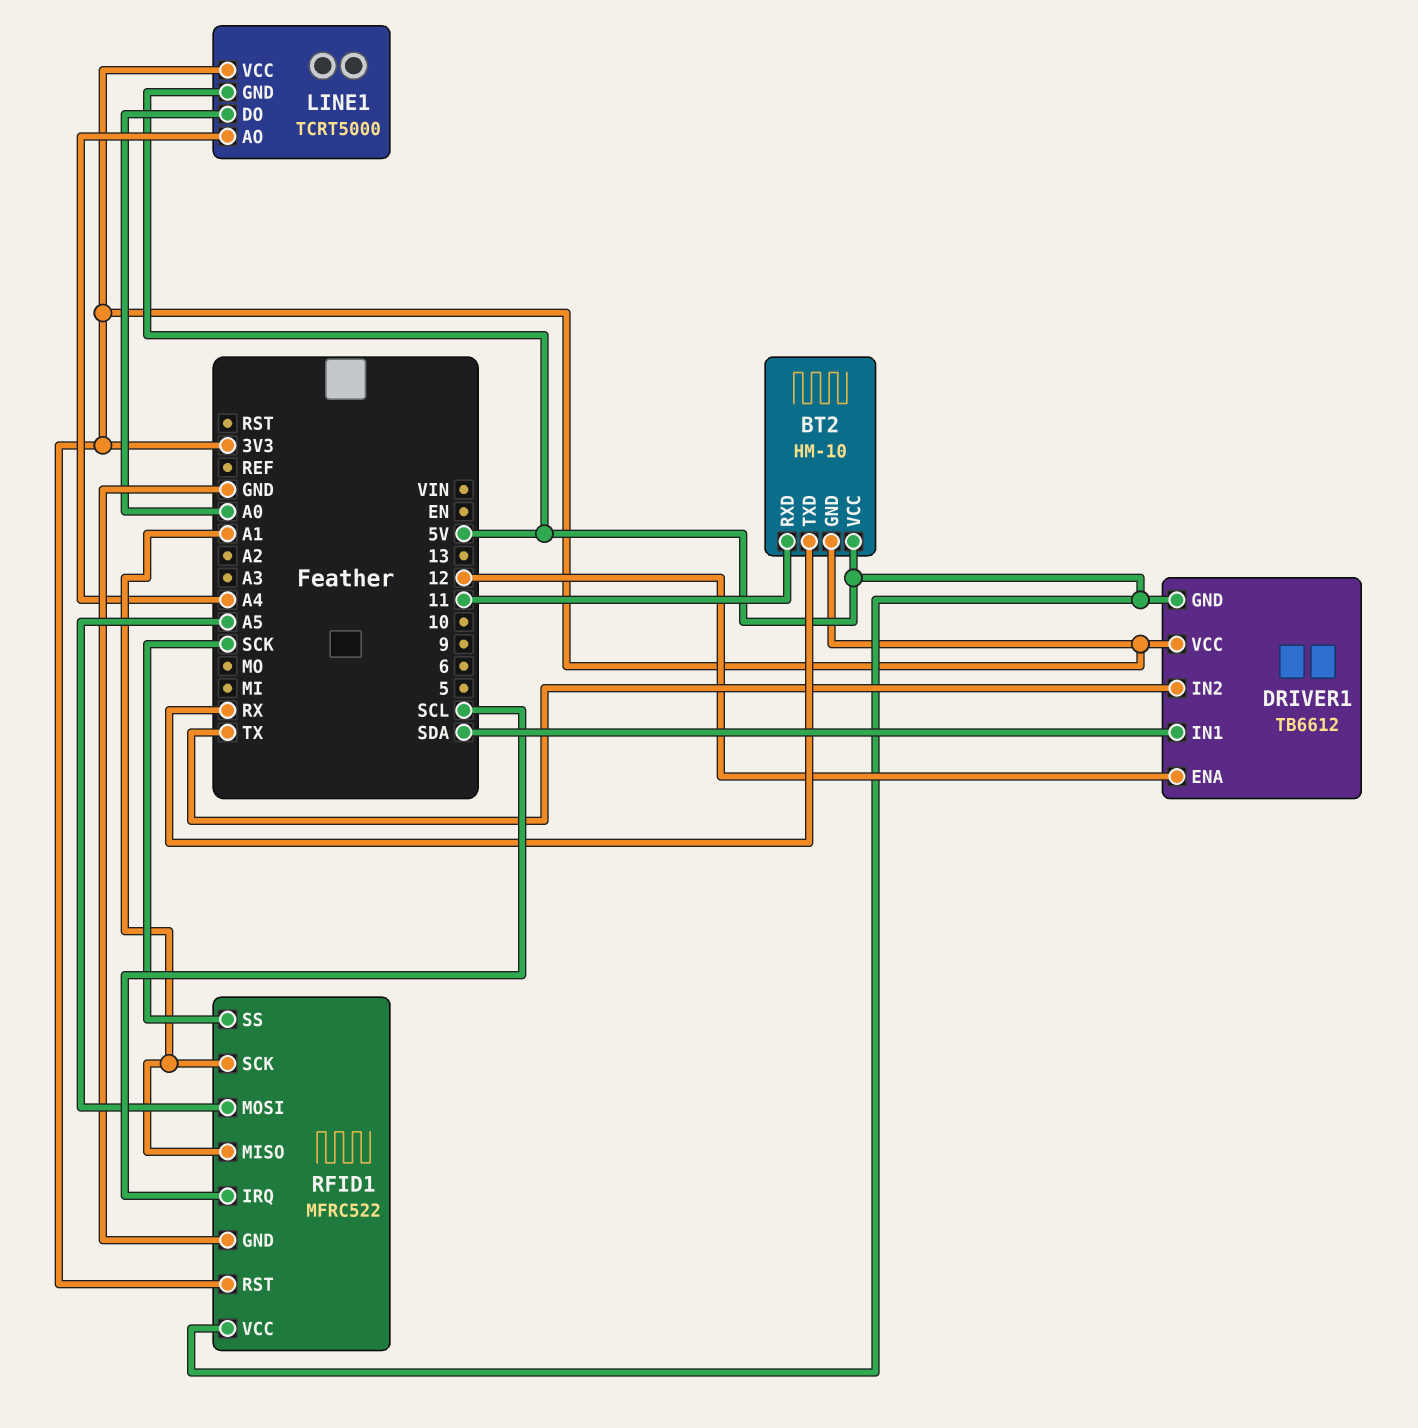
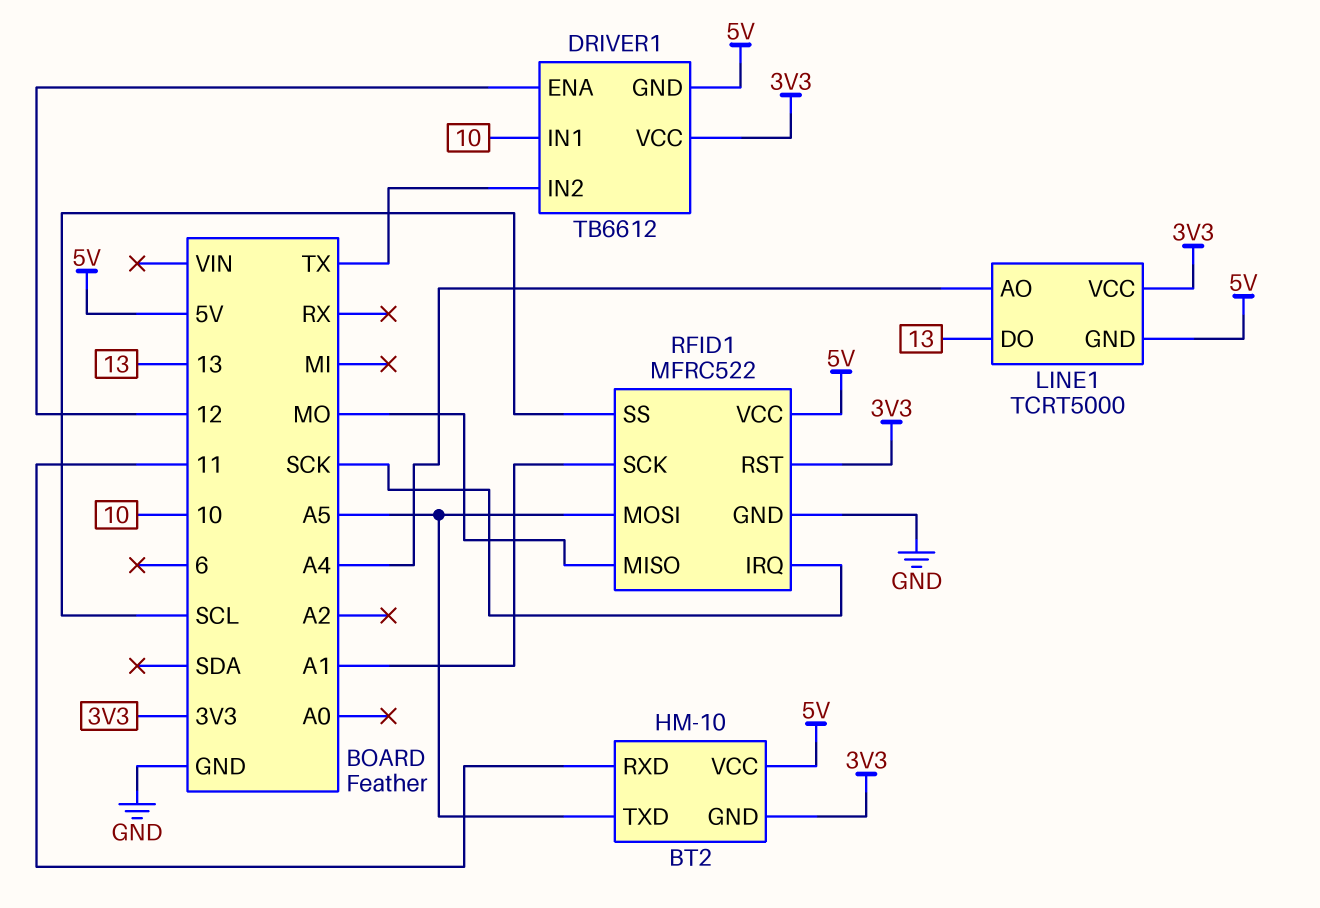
BT2 pin TXD: RX -> A5
DRIVER1 pin IN1: SDA -> 10
LINE1 pin DO: A0 -> 13
RFID1 pin IRQ: SCL -> SCK
RFID1 pin MISO: A1 -> MO
RFID1 pin SS: SCK -> SCL

